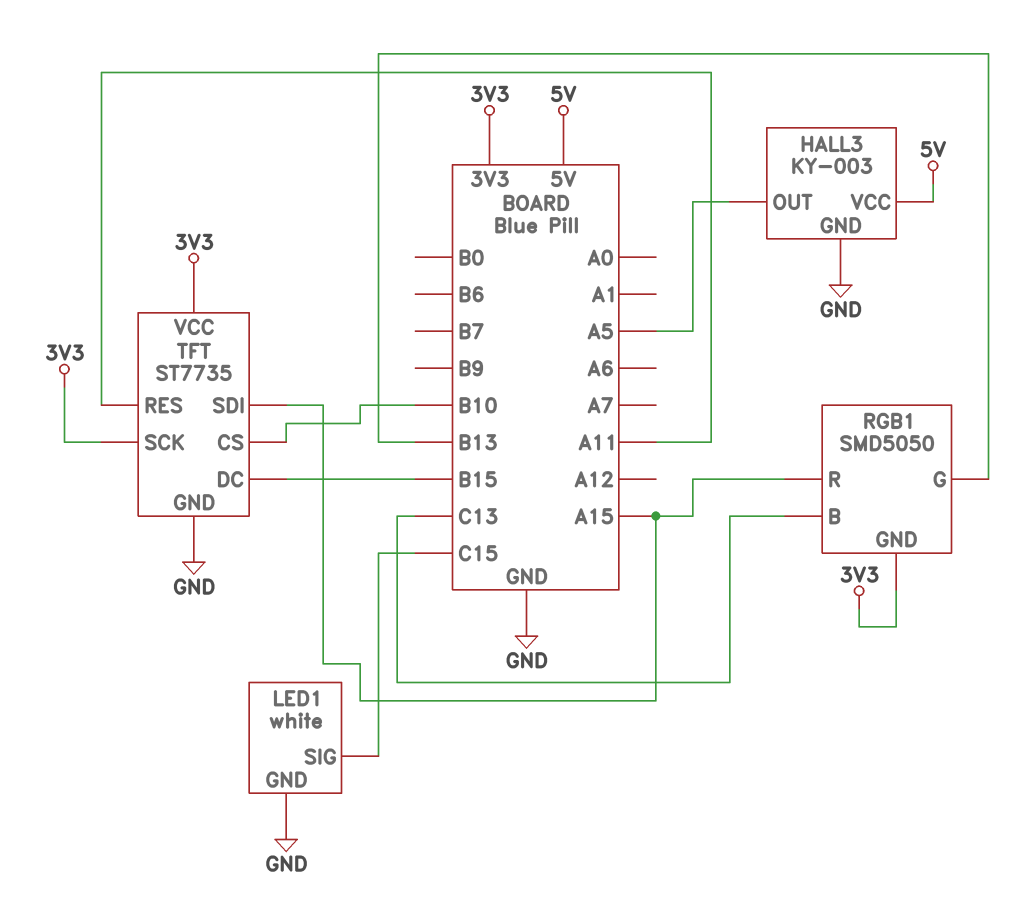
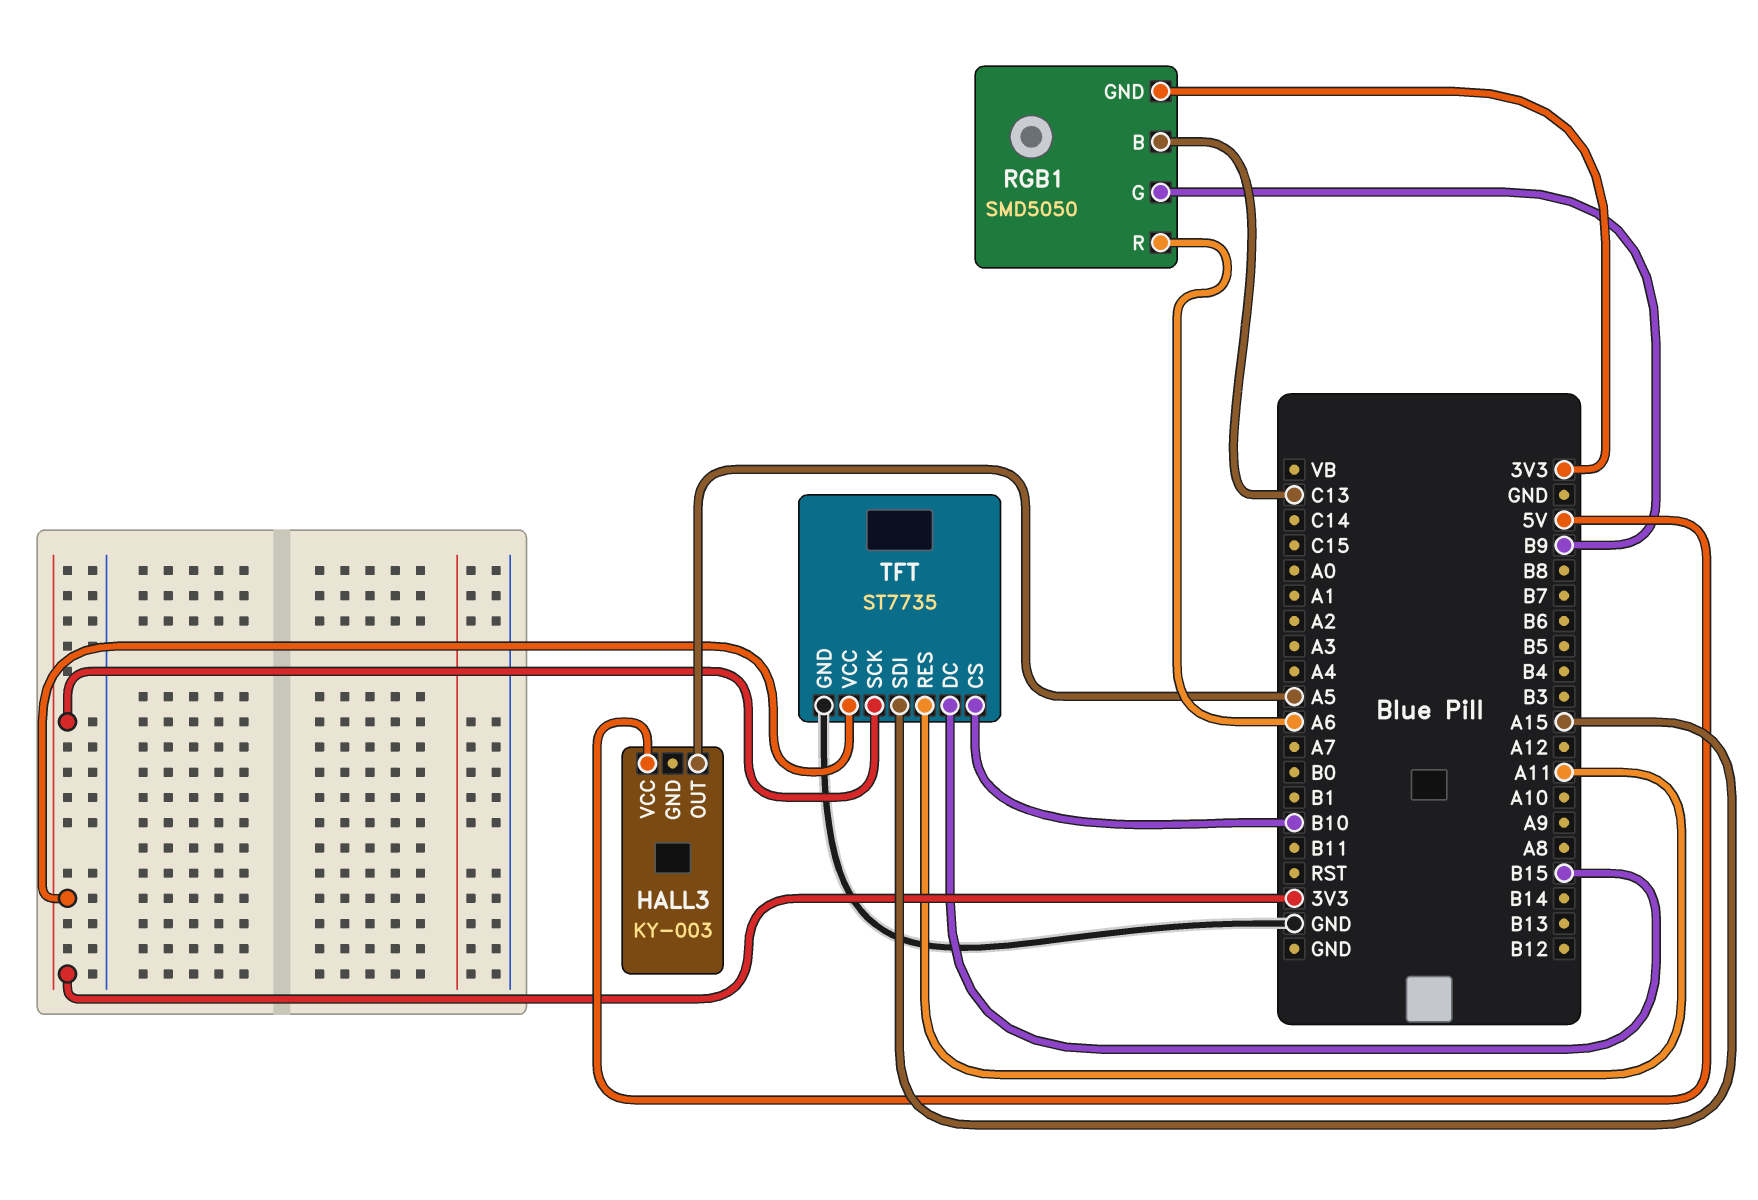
HALL3 pin GND: GND -> none
LED1: white -> none
LED1 pin GND: GND -> none
LED1 pin SIG: C15 -> none
RGB1 pin G: B13 -> B9
RGB1 pin R: A15 -> A6

